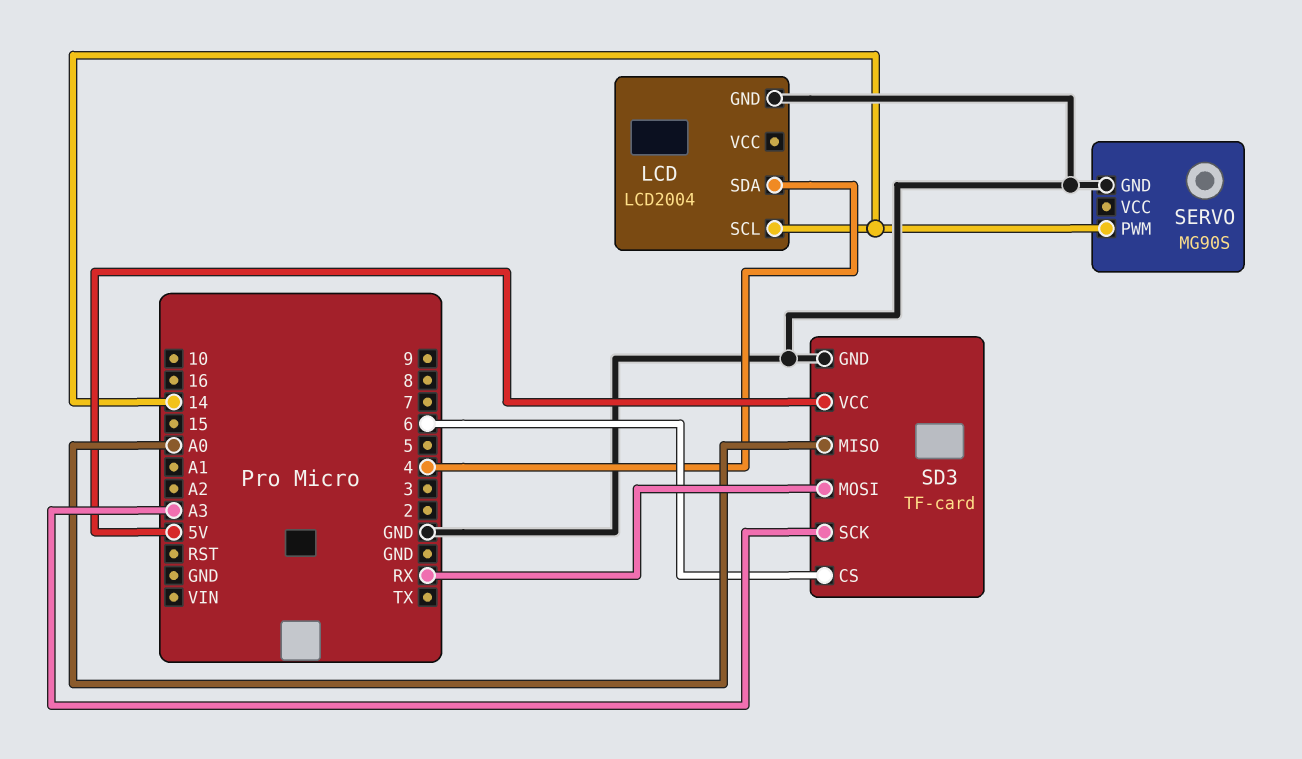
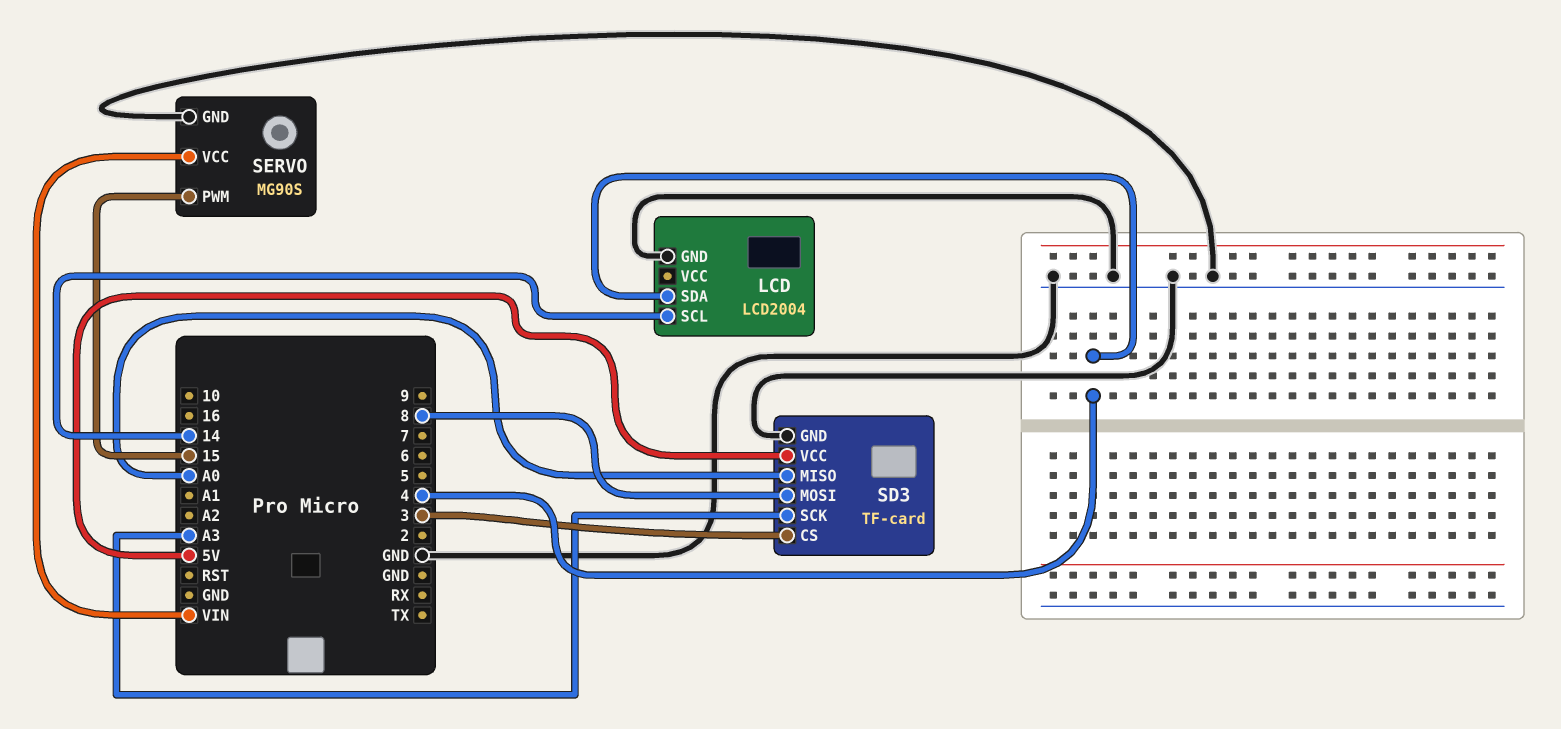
SD3 pin CS: 6 -> 3
SD3 pin MOSI: RX -> 8
SERVO pin PWM: 14 -> 15
SERVO pin VCC: none -> VIN

